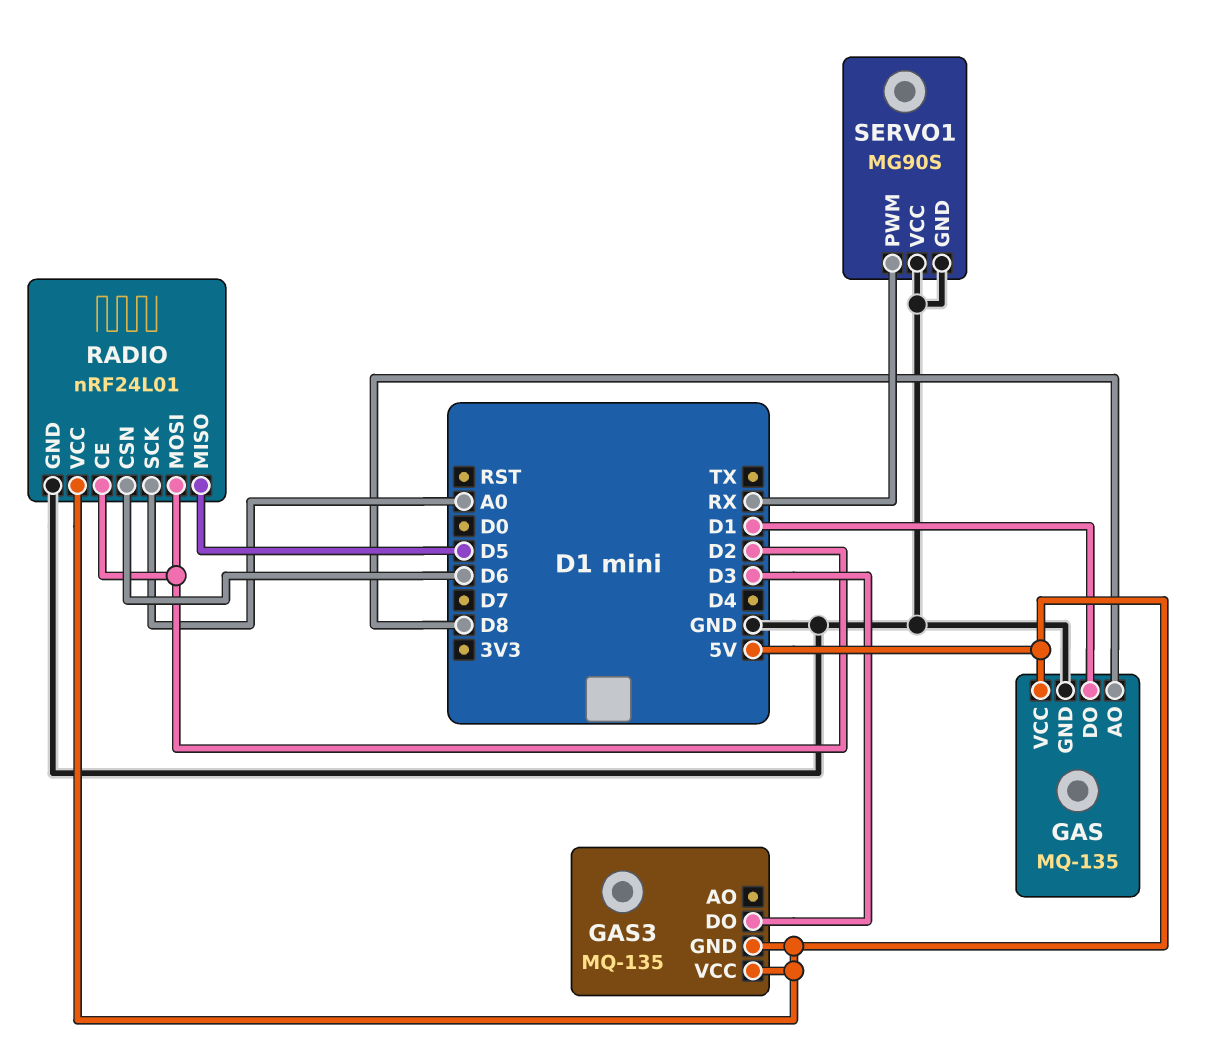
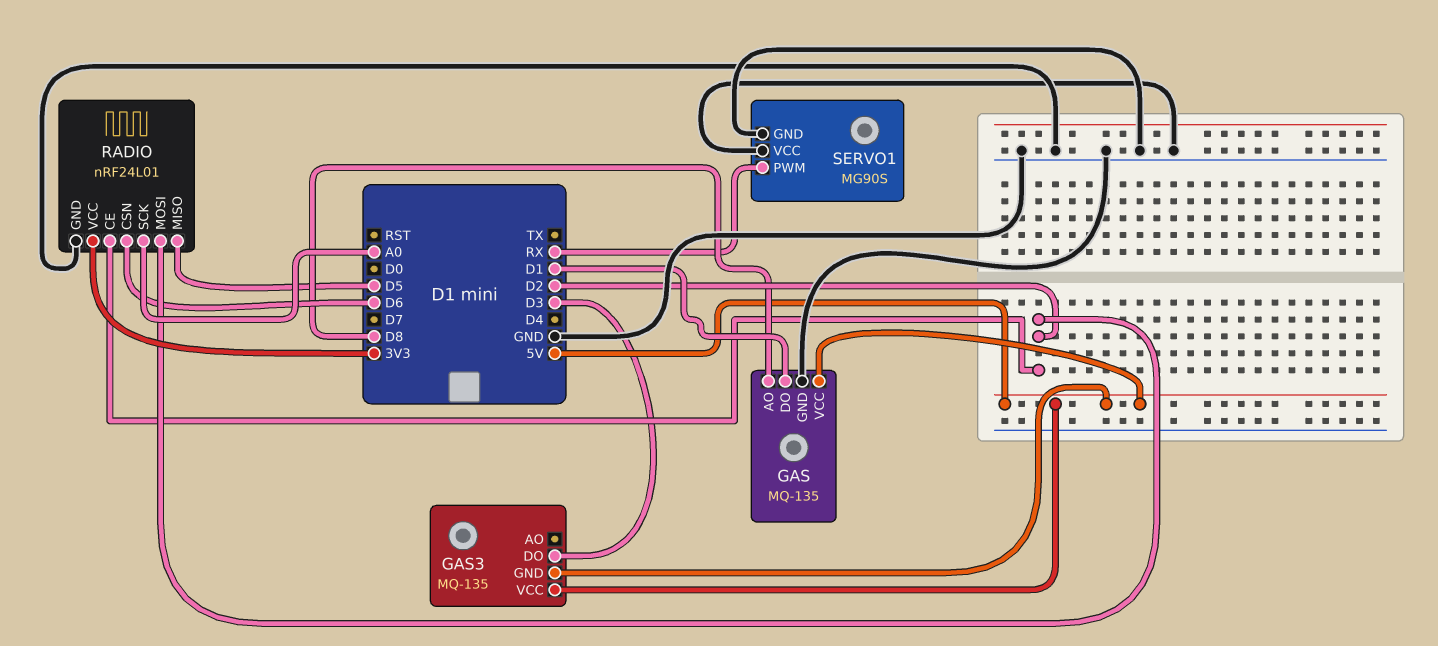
RADIO pin VCC: 5V -> 3V3

